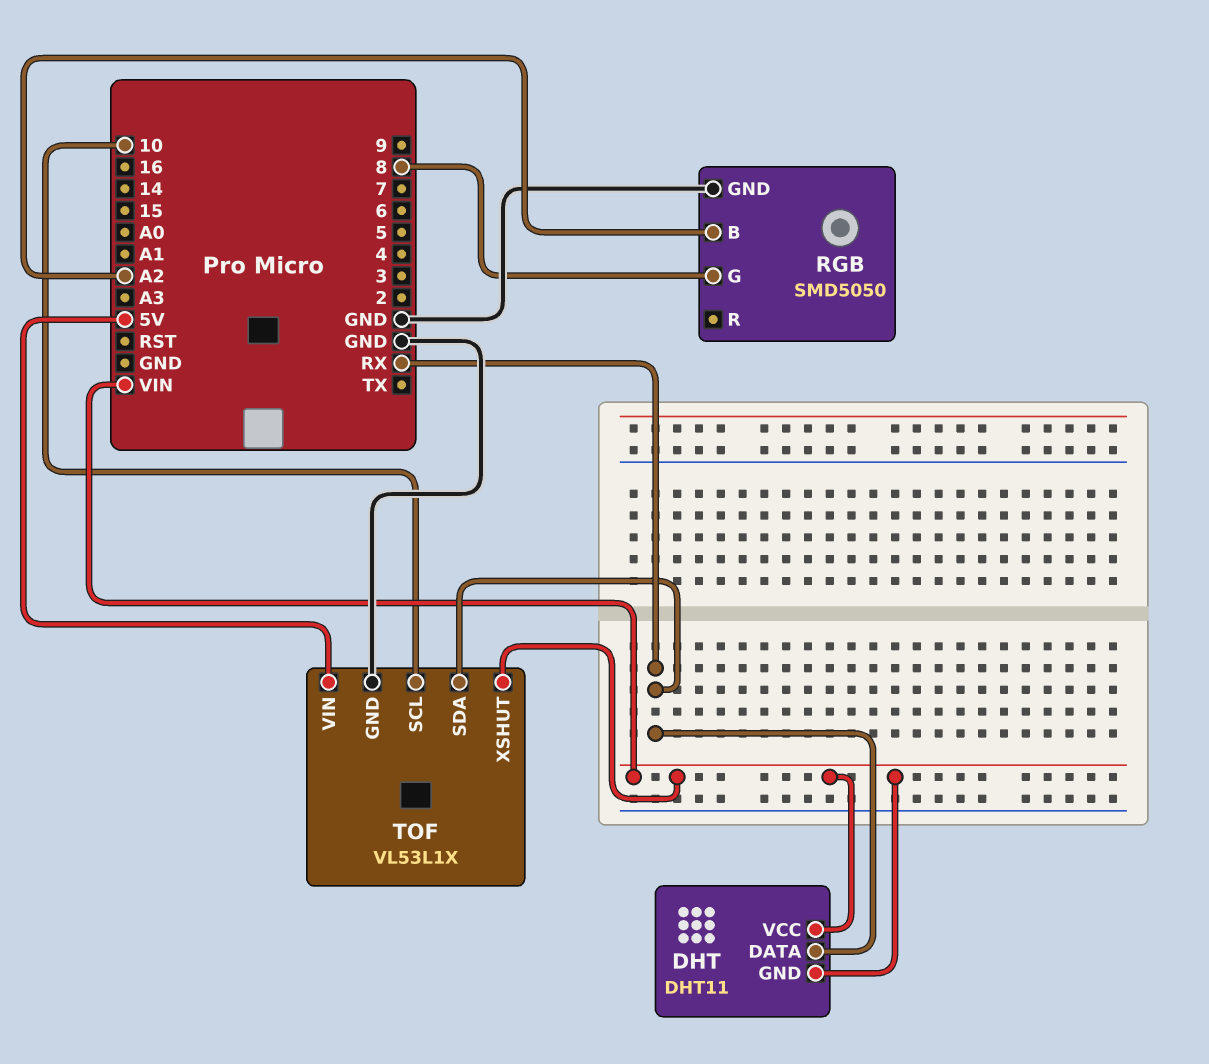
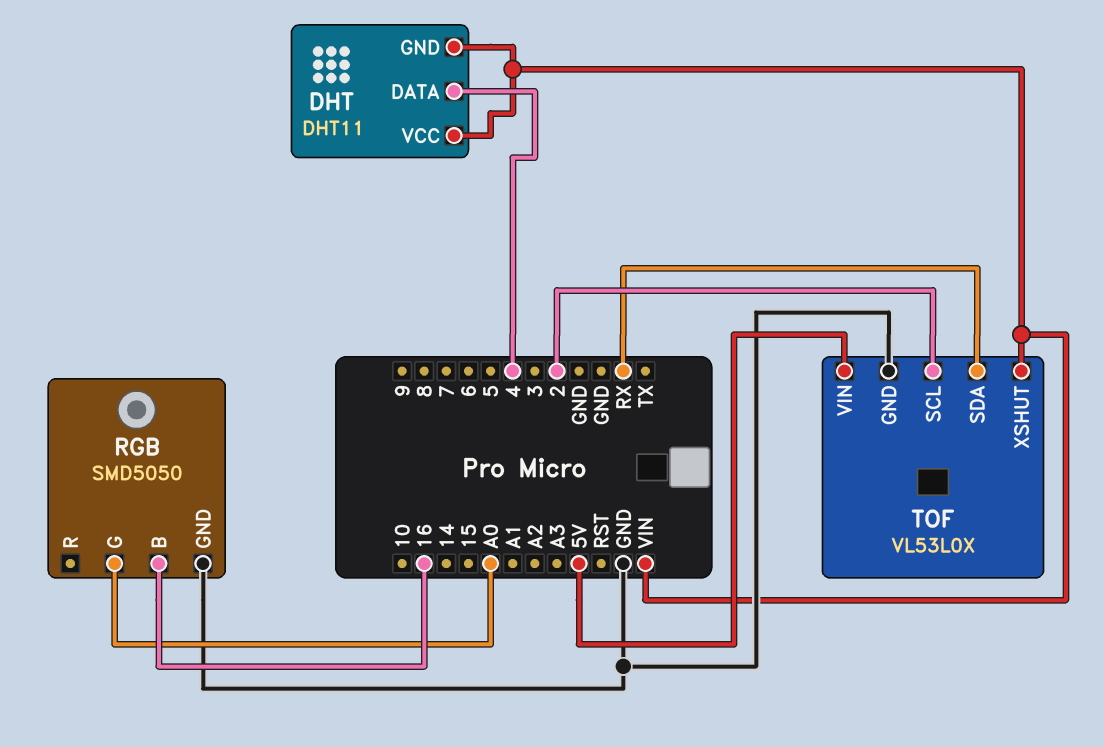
DHT pin DATA: RX -> 4
RGB pin B: A2 -> 16
RGB pin G: 8 -> A0
TOF: VL53L1X -> VL53L0X
TOF pin SCL: 10 -> 2

